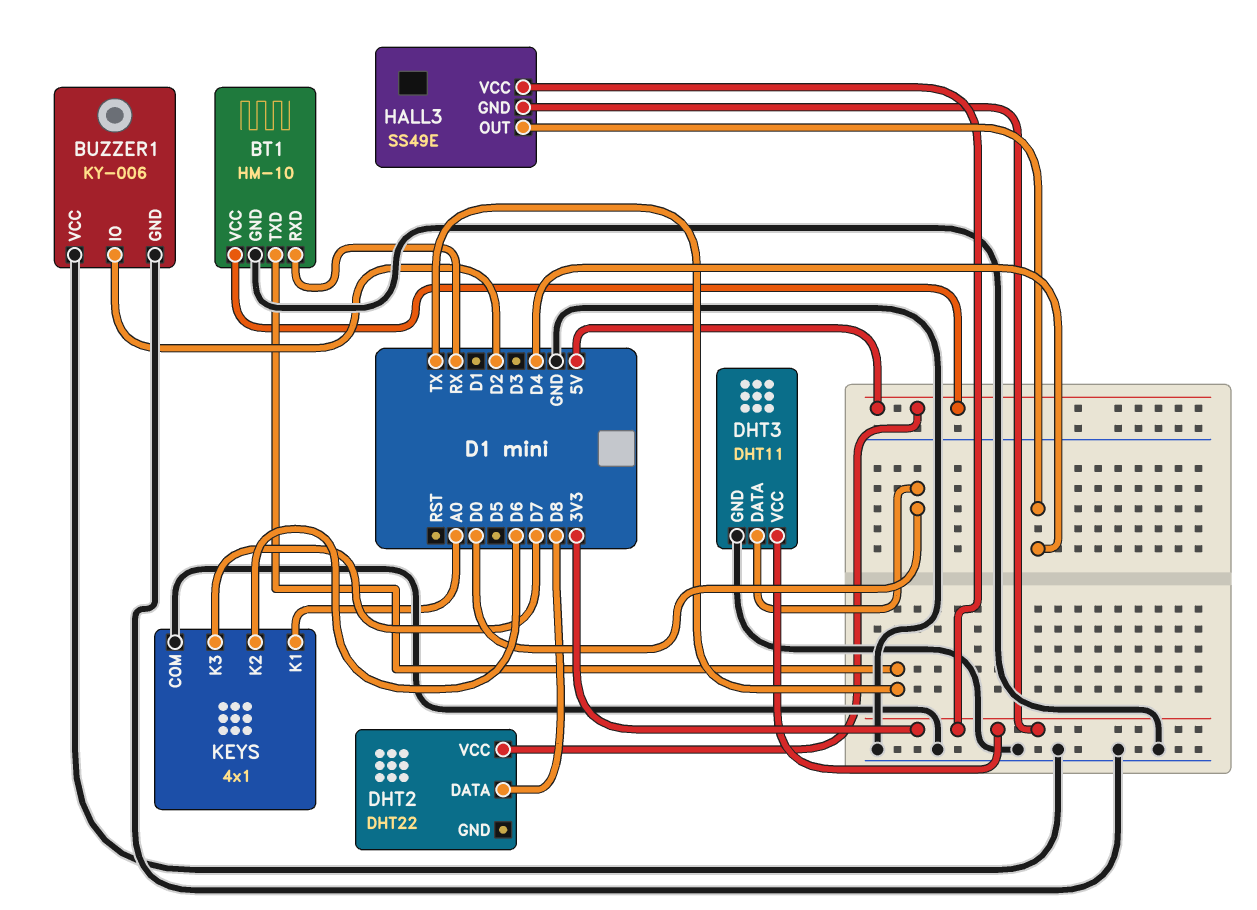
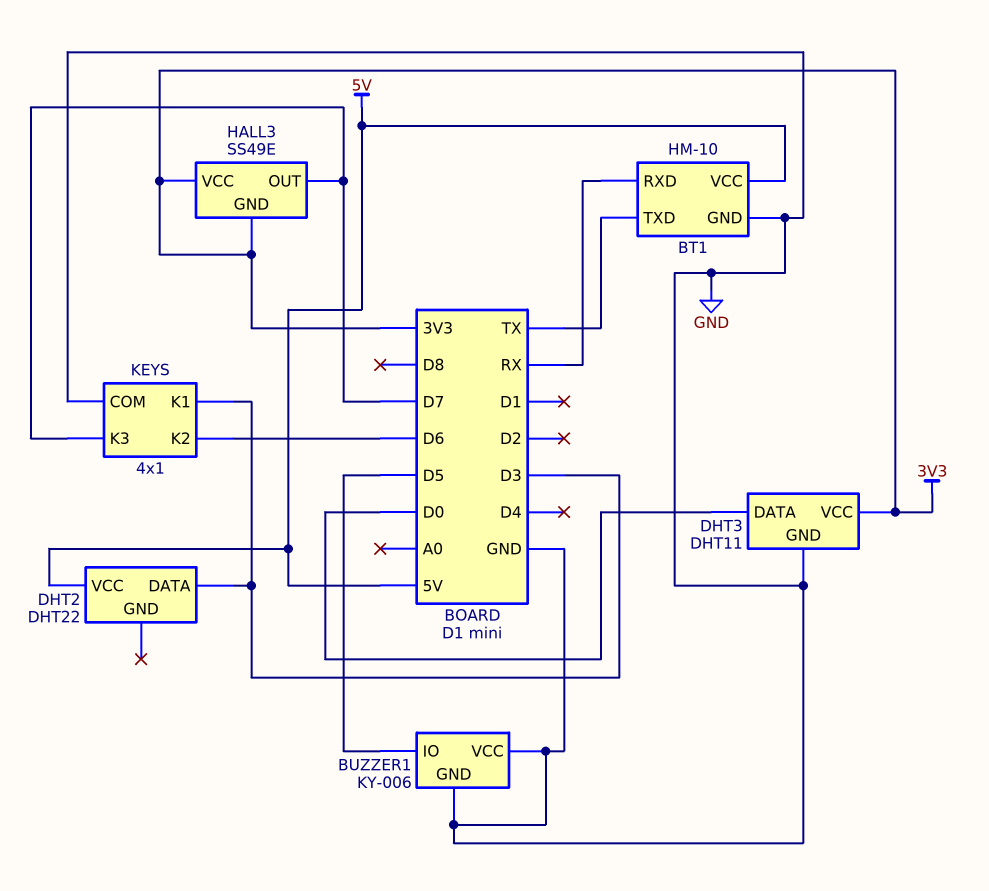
BUZZER1 pin IO: D2 -> D5
DHT2 pin DATA: D8 -> D3
HALL3 pin OUT: D4 -> D7
KEYS pin K1: A0 -> D3

